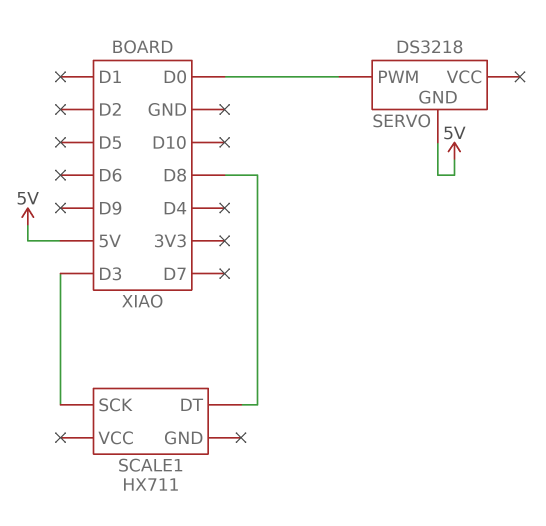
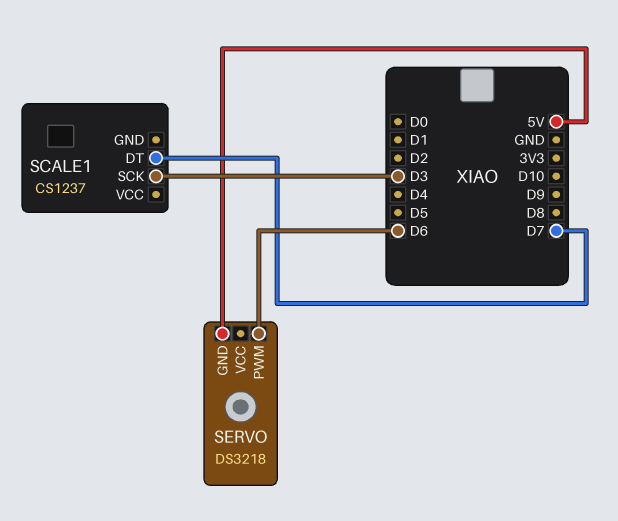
SCALE1: HX711 -> CS1237
SCALE1 pin DT: D8 -> D7
SERVO pin PWM: D0 -> D6

